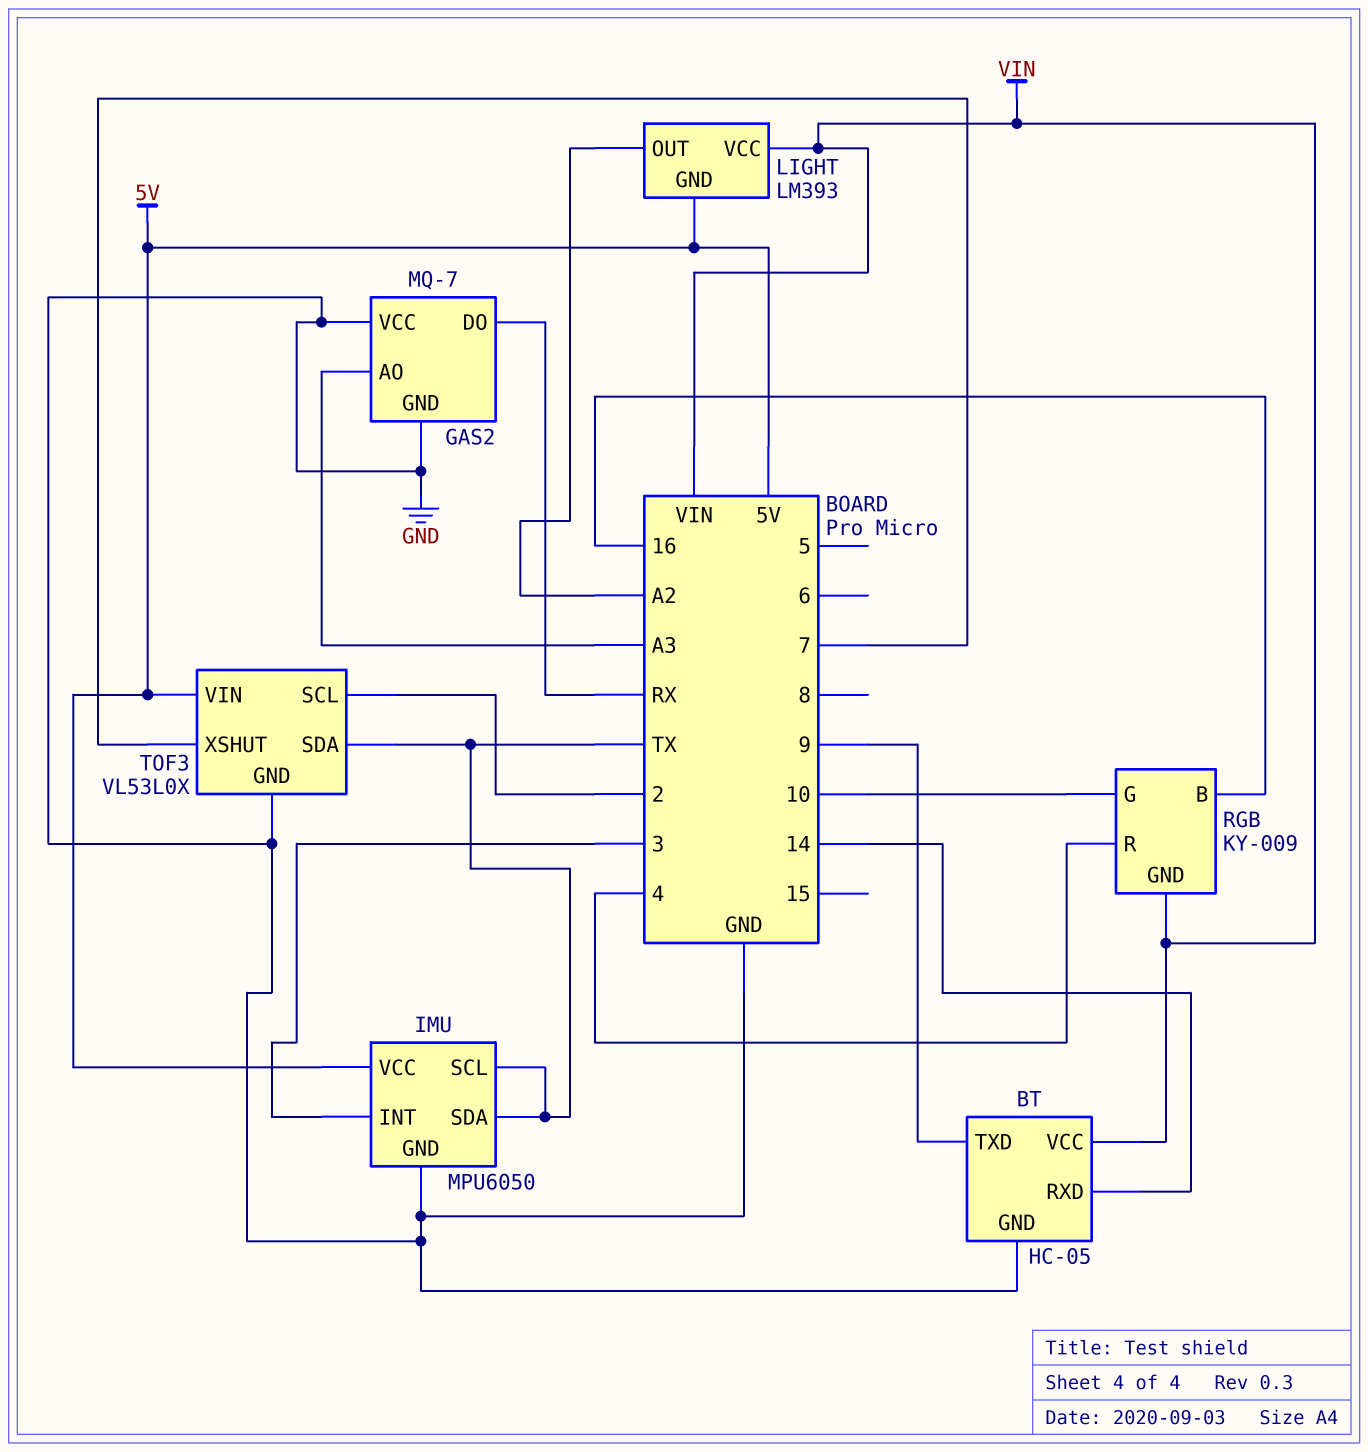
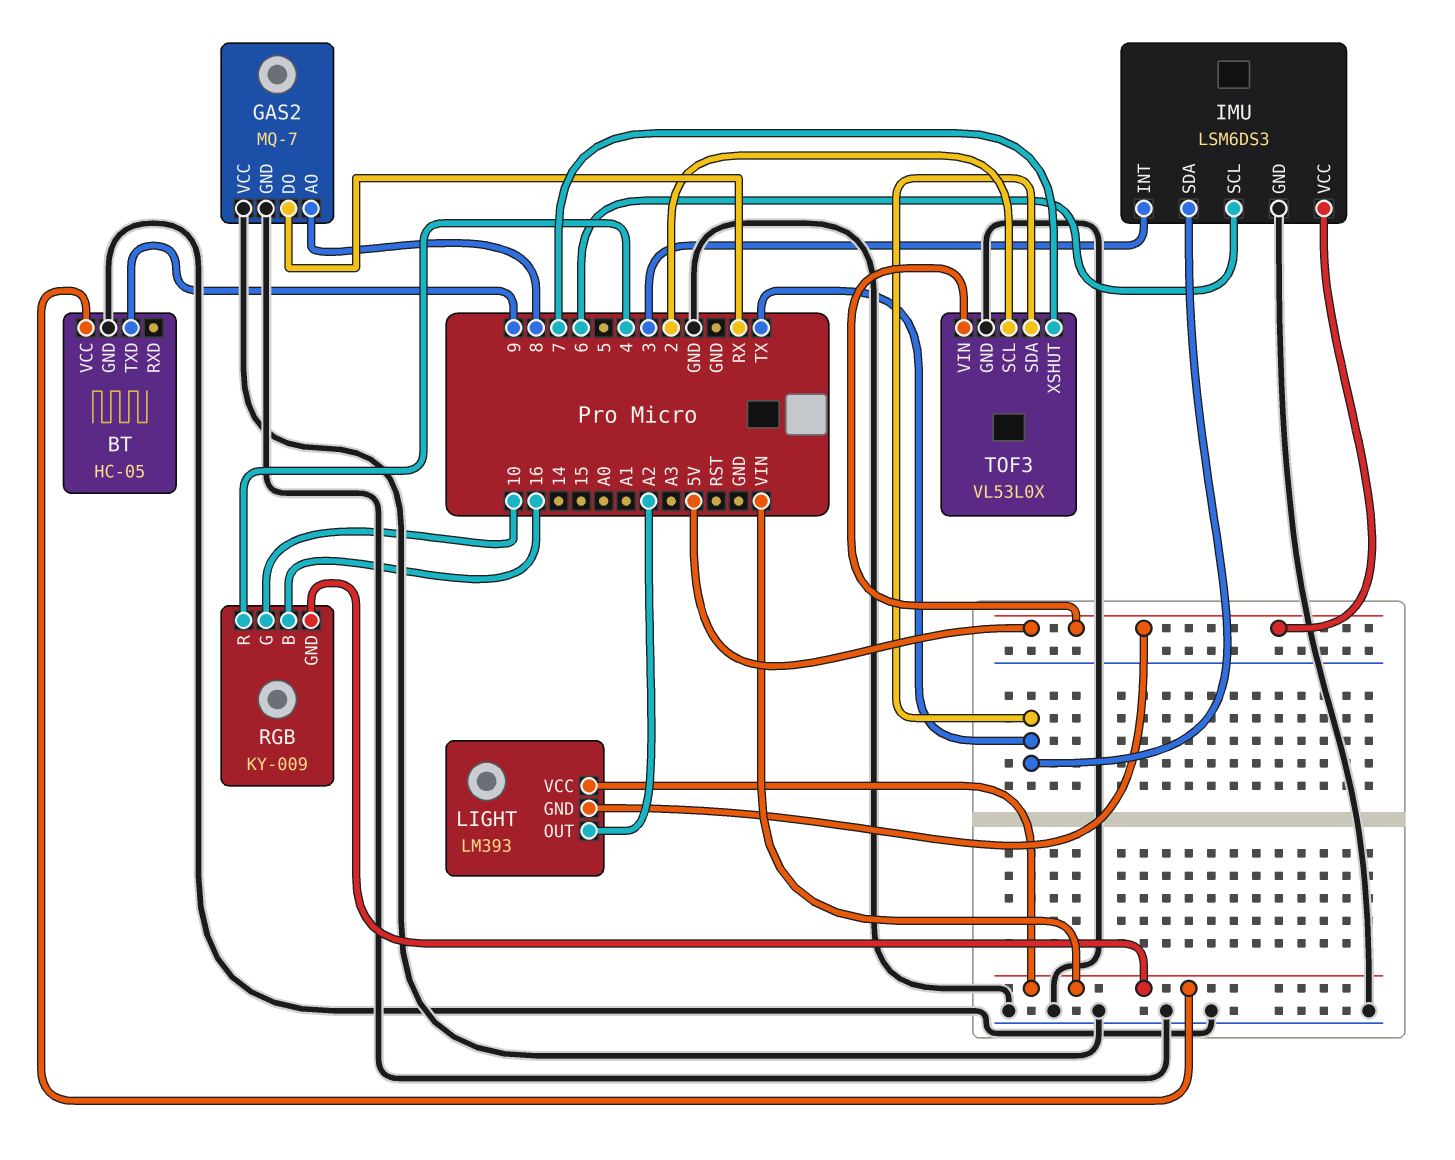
BT pin RXD: 14 -> none
GAS2 pin AO: A3 -> 8
IMU: MPU6050 -> LSM6DS3
IMU pin SCL: TX -> 6

